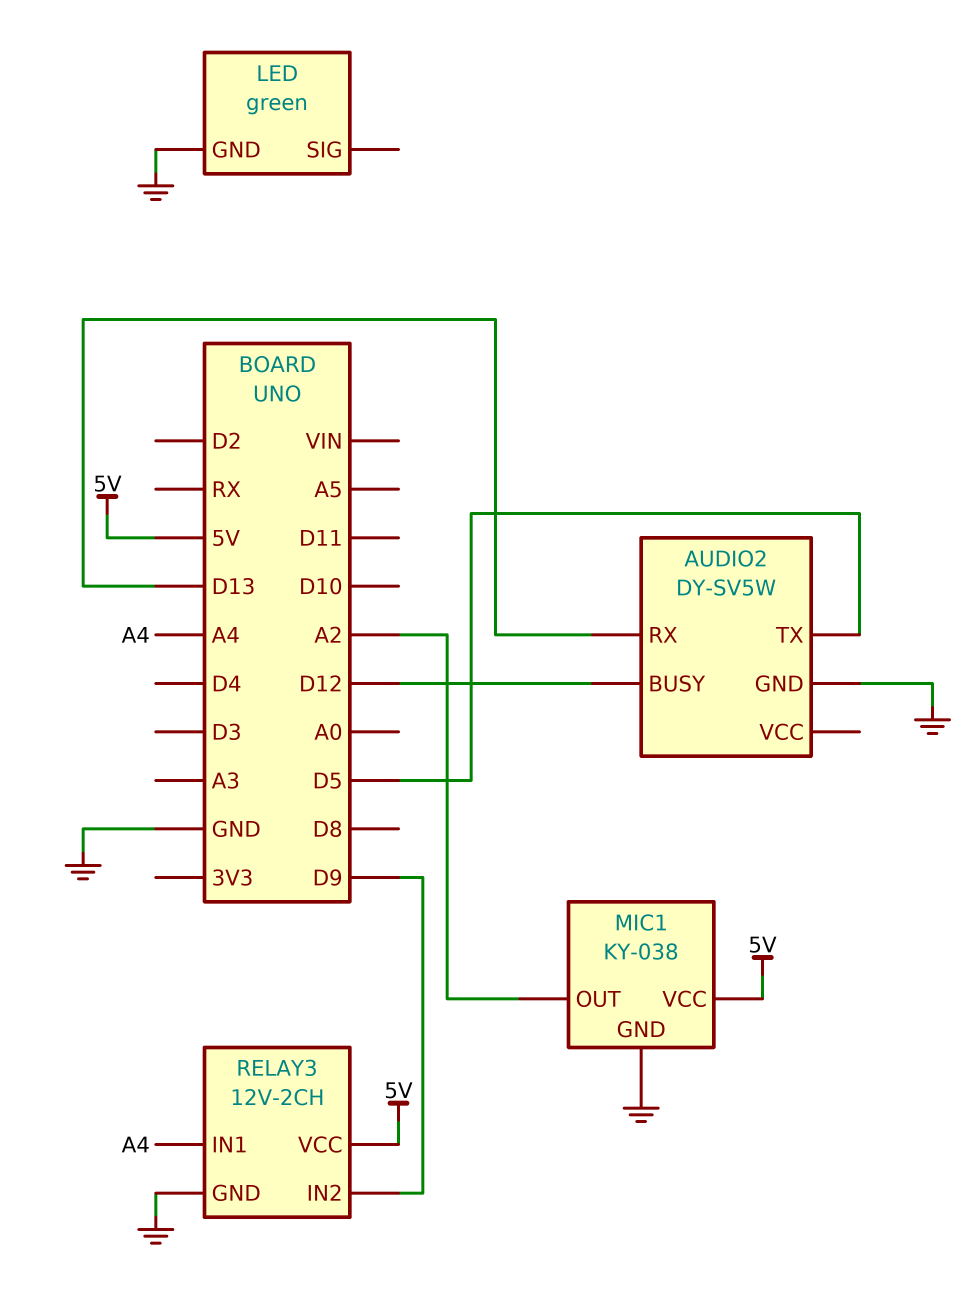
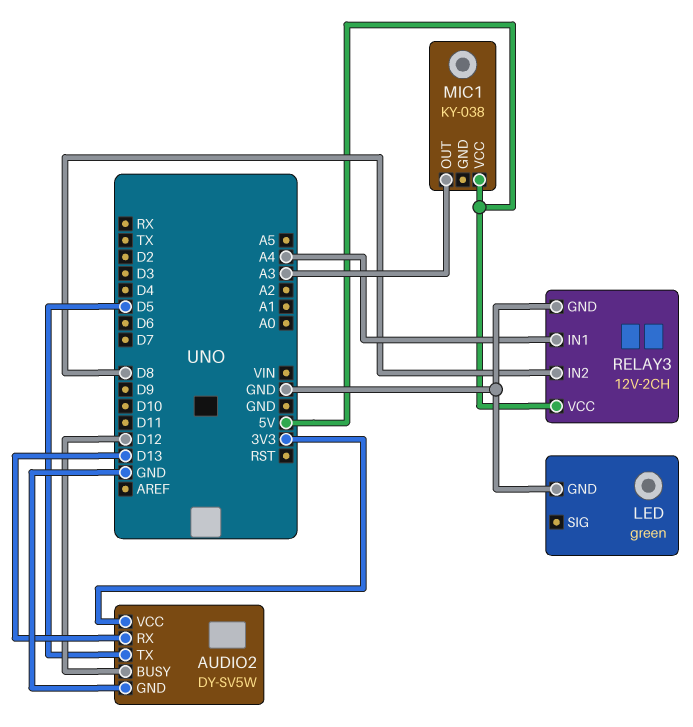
AUDIO2 pin VCC: none -> 3V3
MIC1 pin GND: GND -> none
MIC1 pin OUT: A2 -> A3
RELAY3 pin IN2: D9 -> D8

